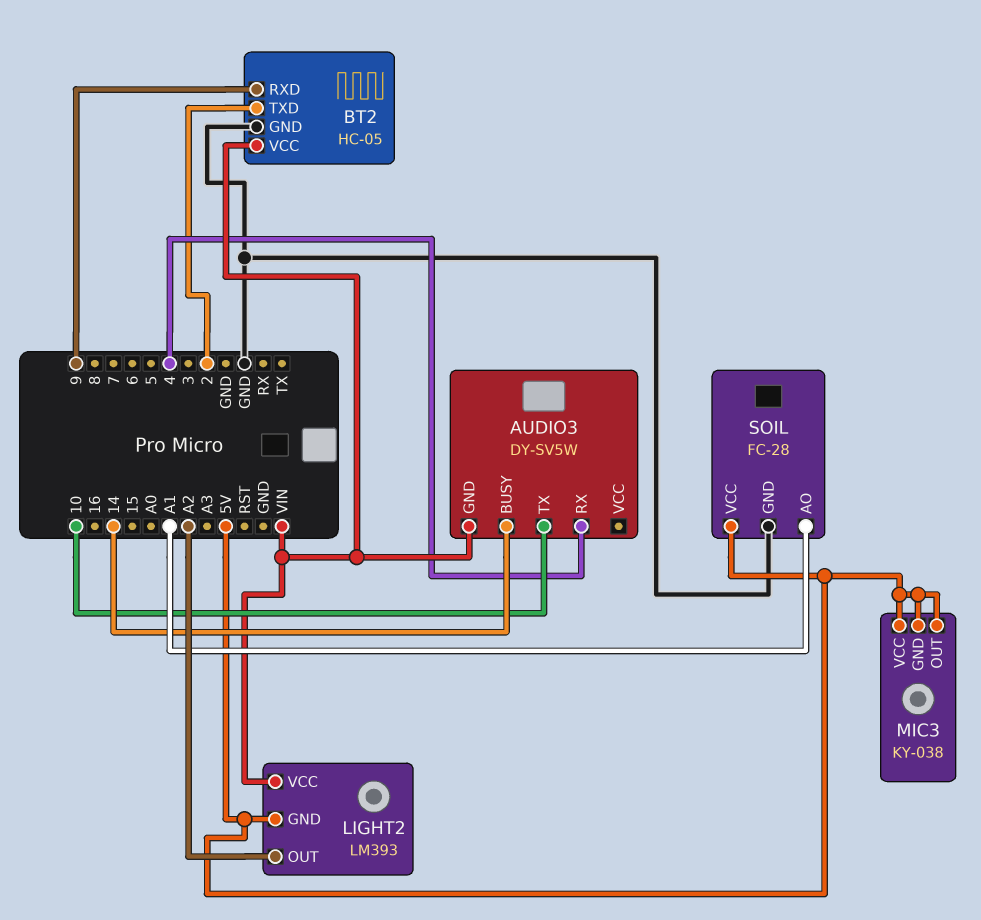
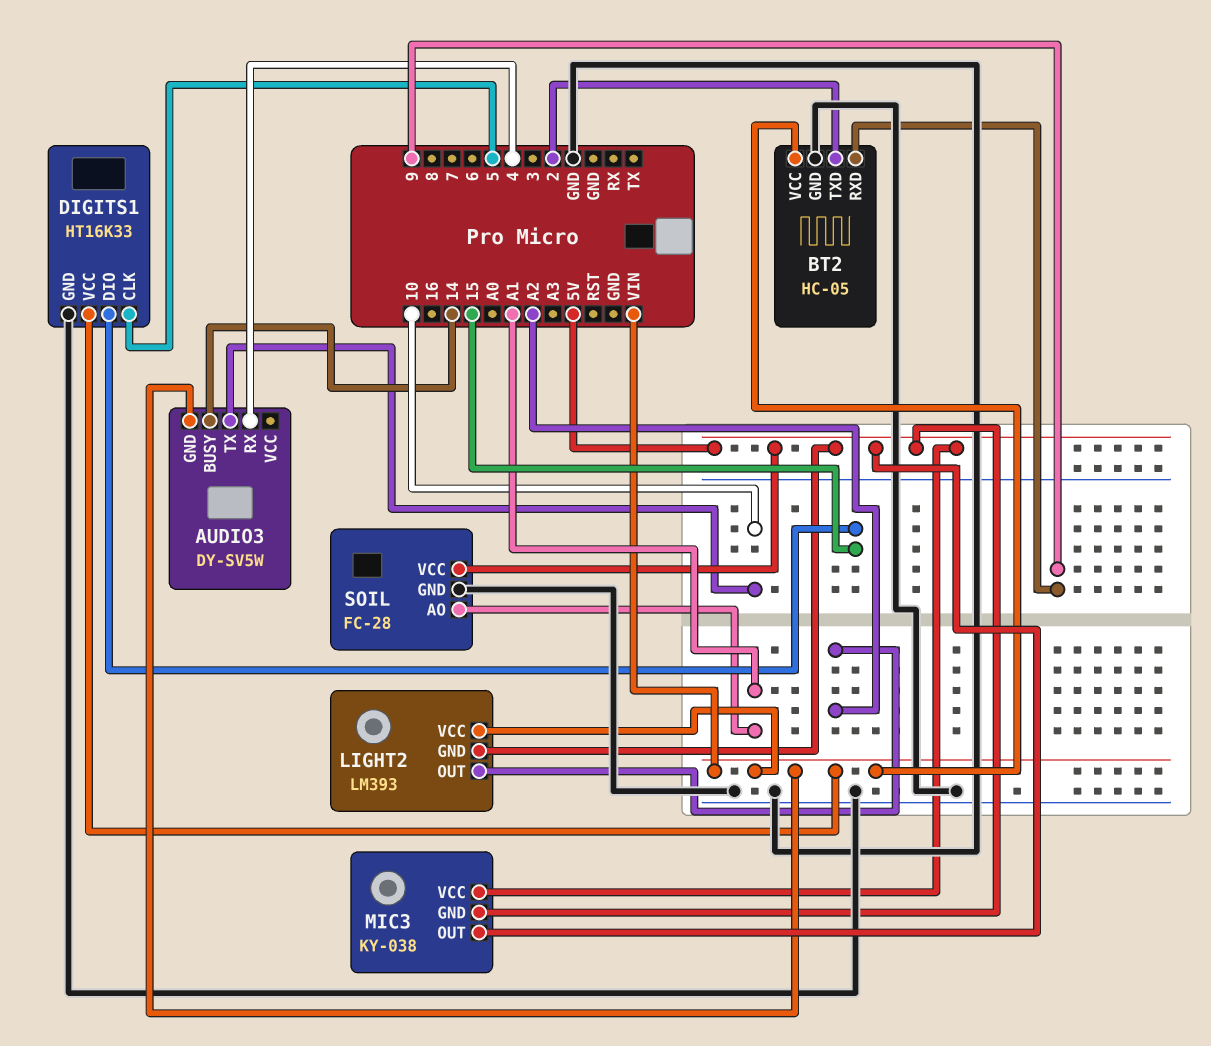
DIGITS1: none -> HT16K33
DIGITS1 pin CLK: none -> 5
DIGITS1 pin DIO: none -> 15
DIGITS1 pin GND: none -> GND
DIGITS1 pin VCC: none -> VIN

